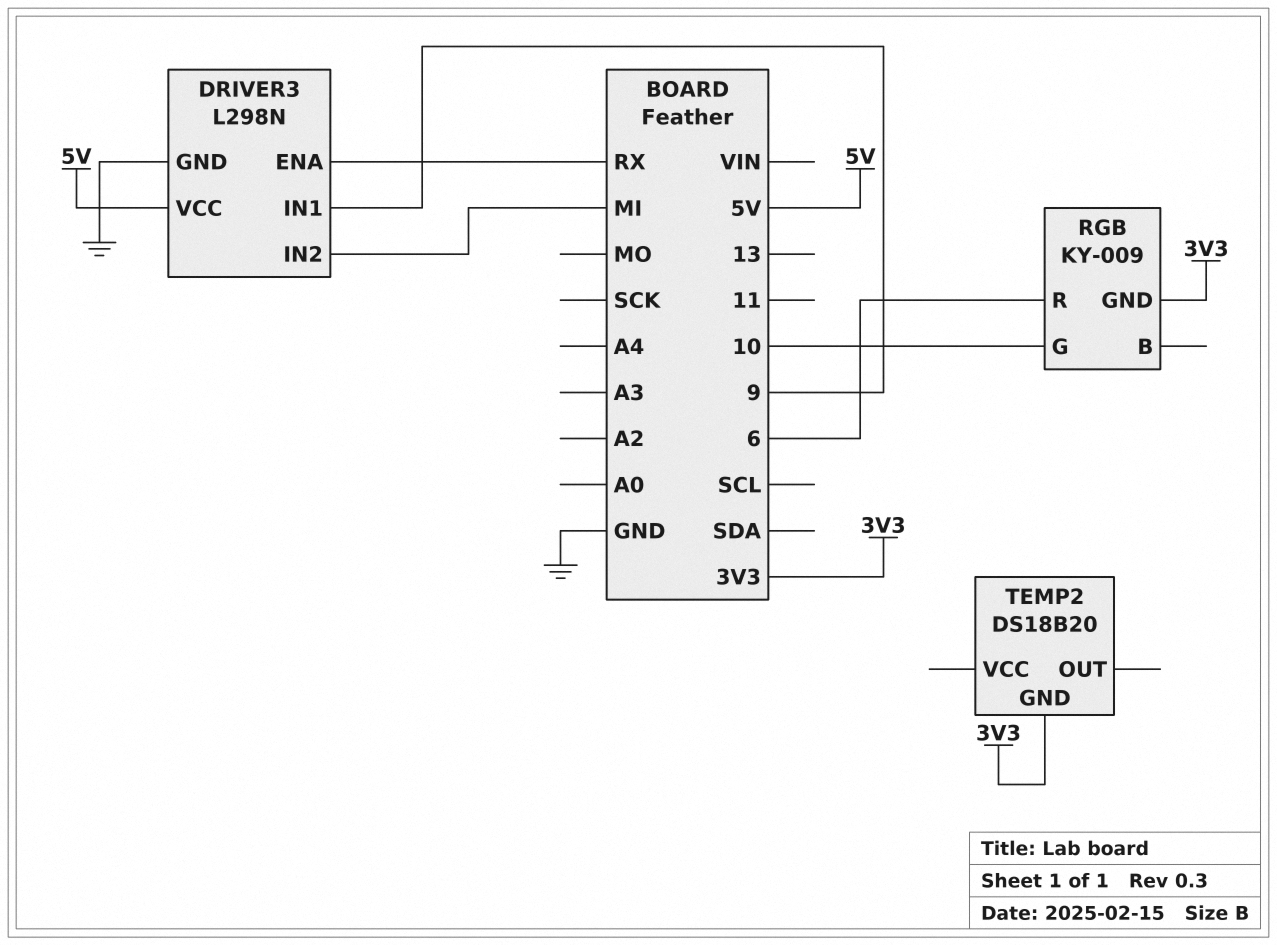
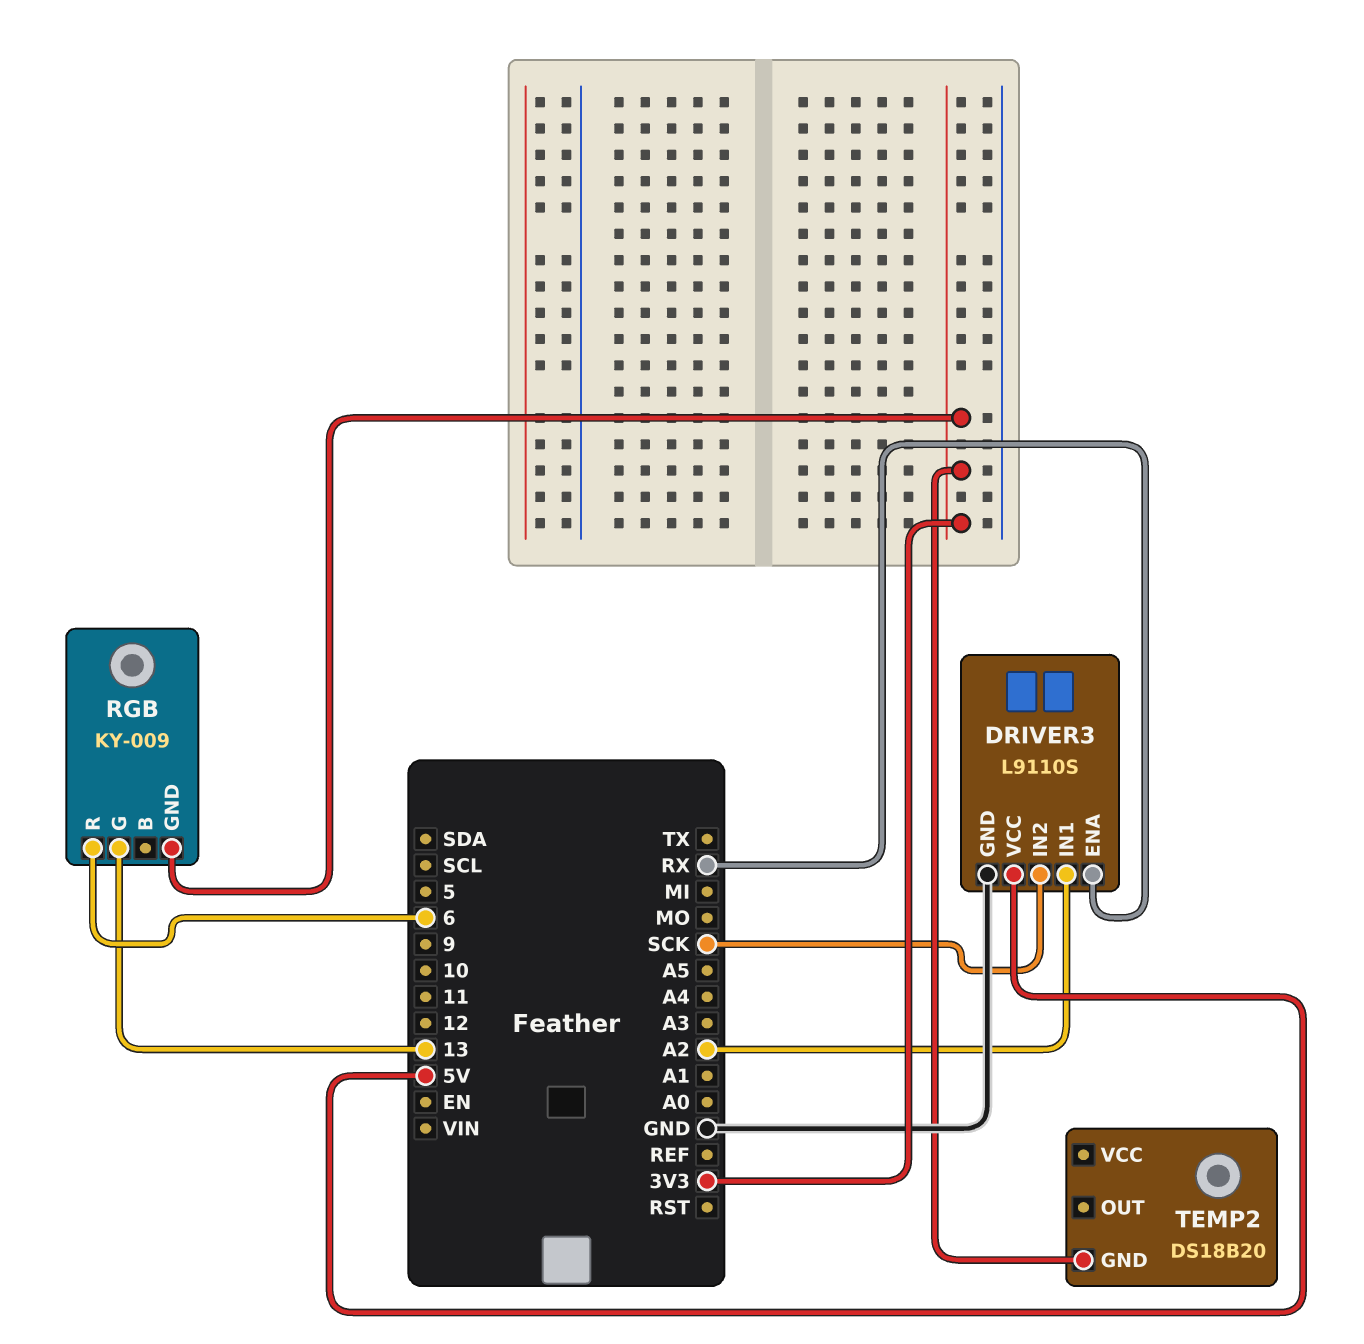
DRIVER3: L298N -> L9110S
DRIVER3 pin IN1: 9 -> A2
DRIVER3 pin IN2: MI -> SCK
RGB pin G: 10 -> 13

